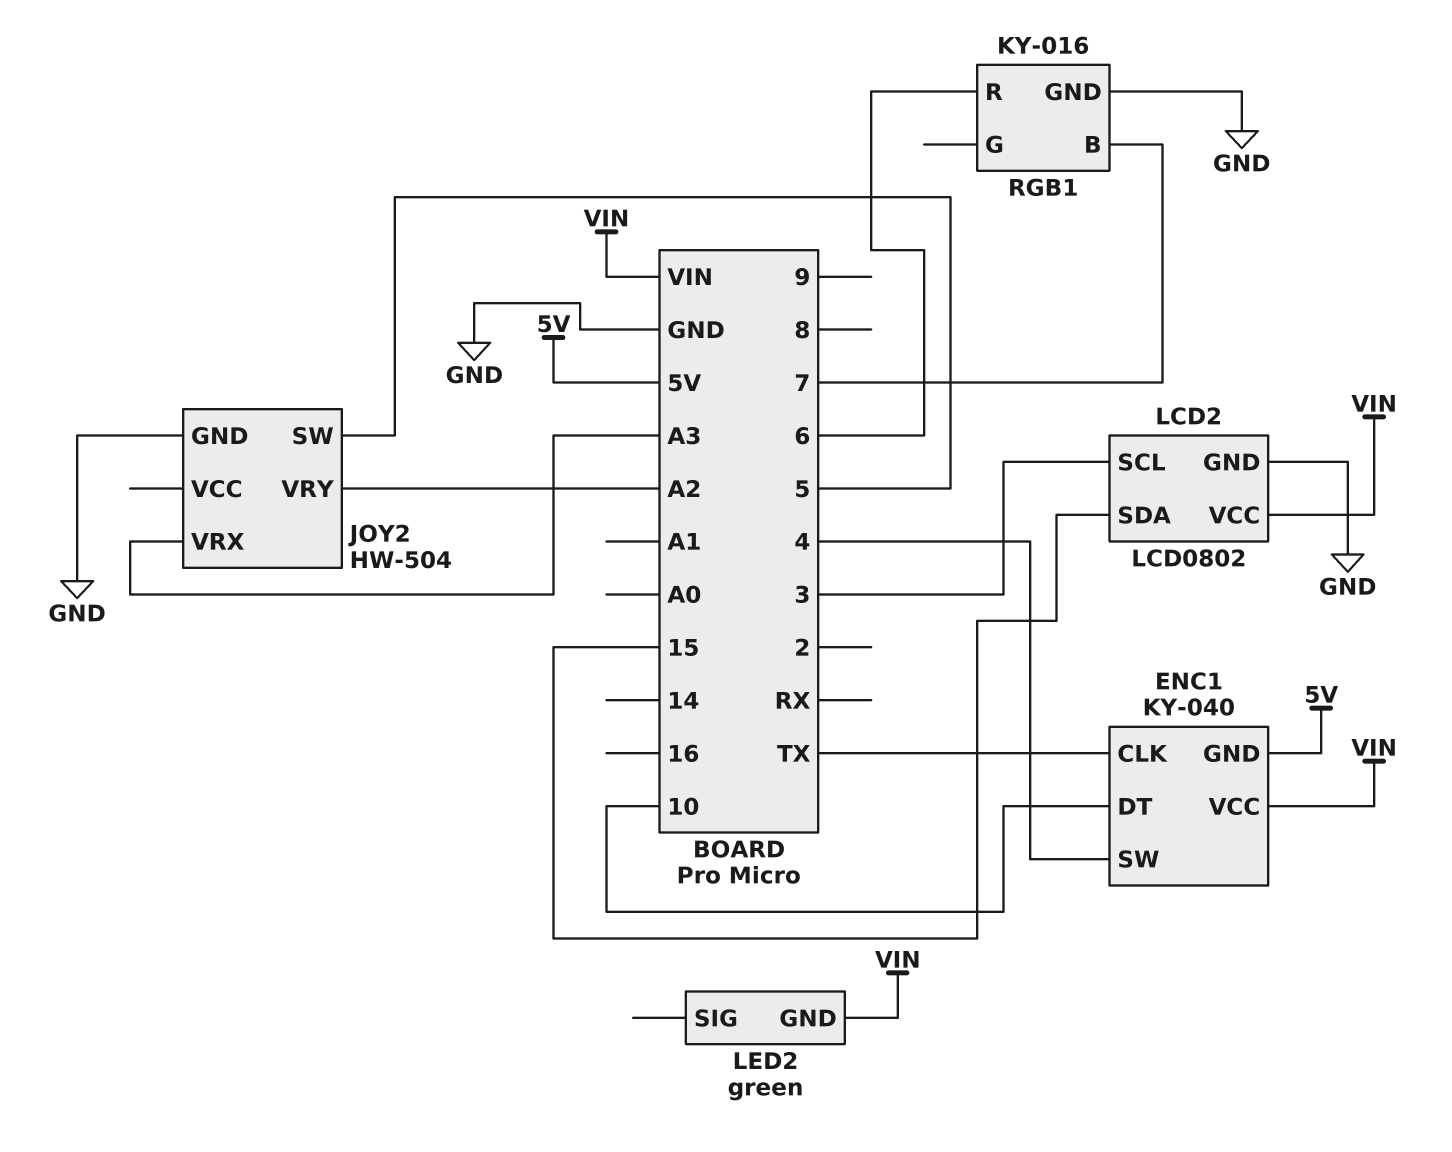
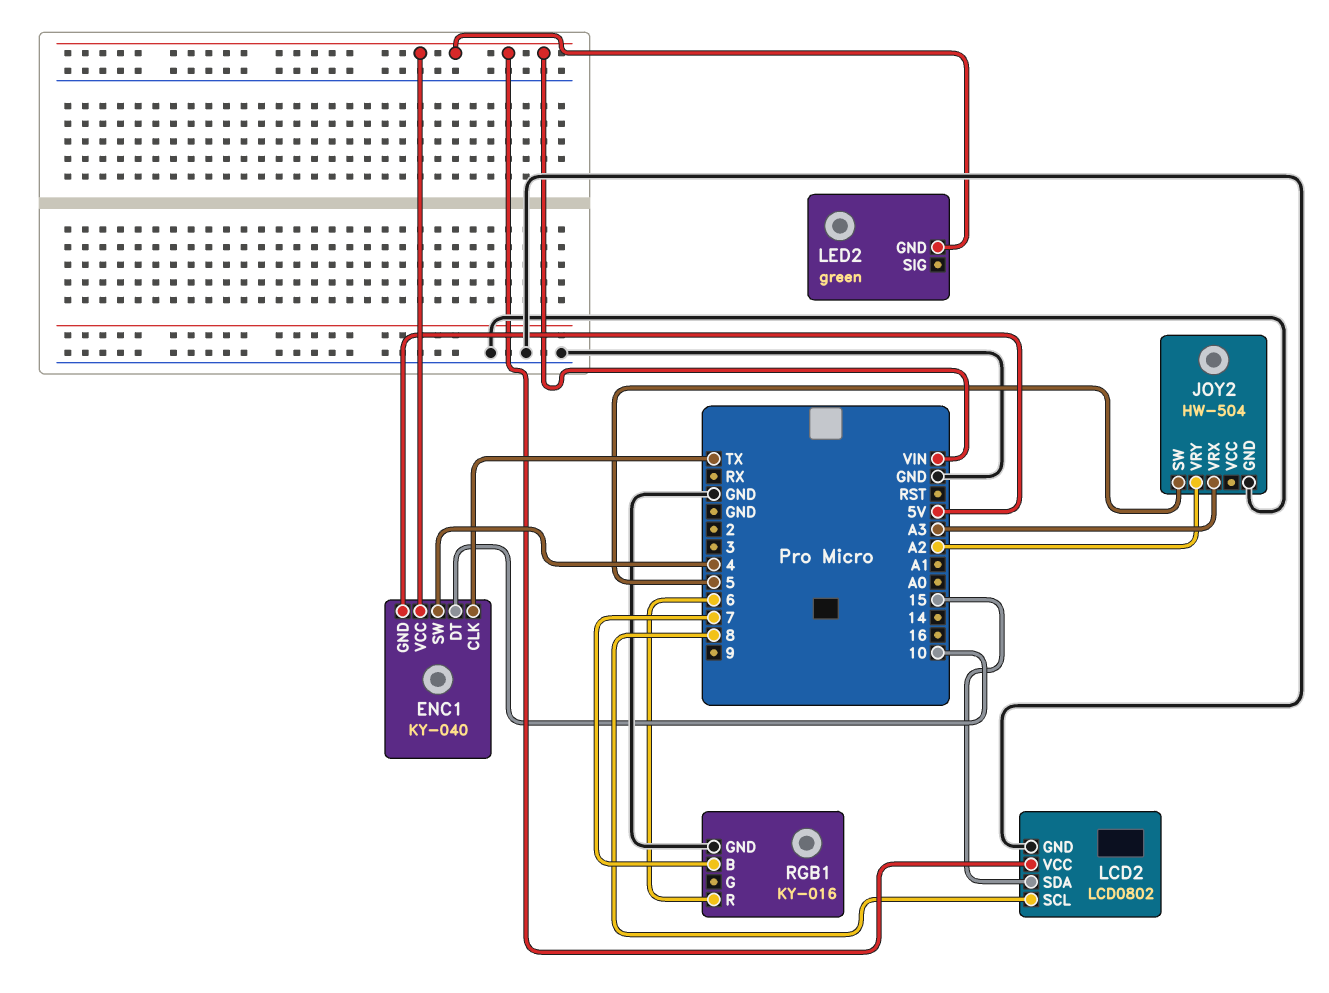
LCD2 pin SCL: 3 -> 8

